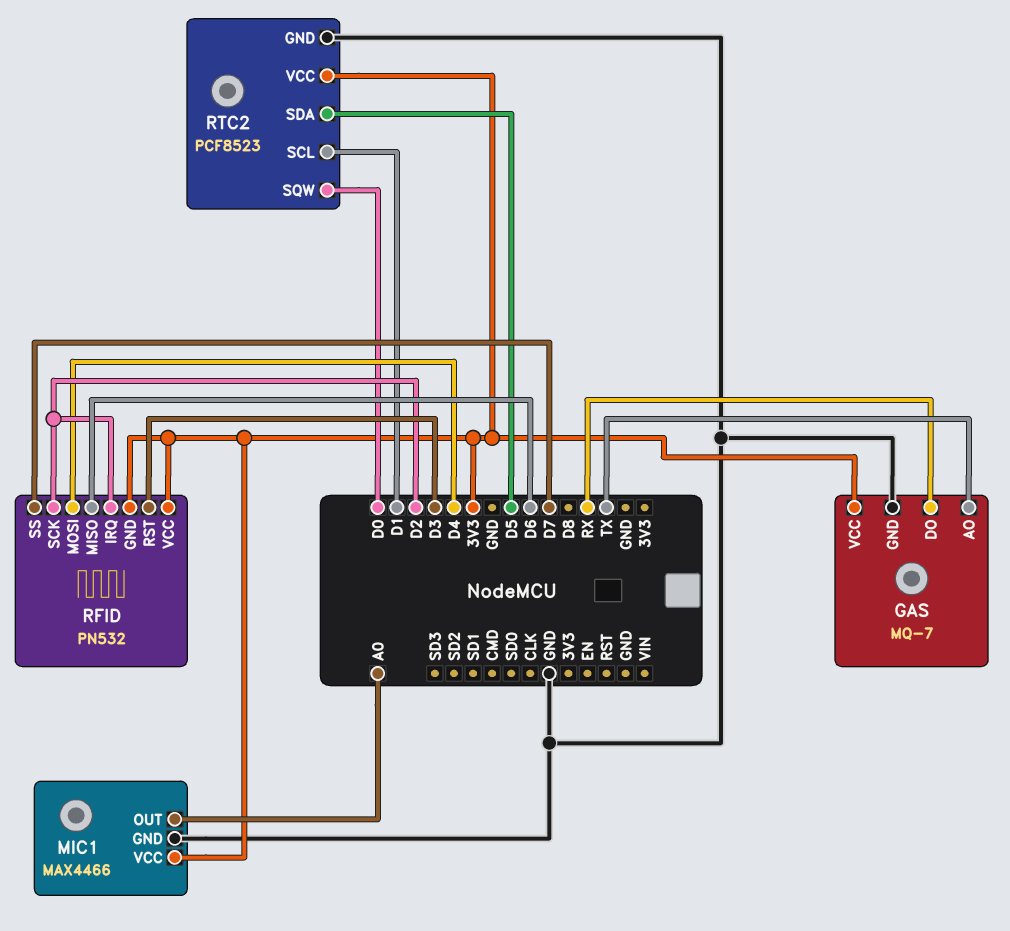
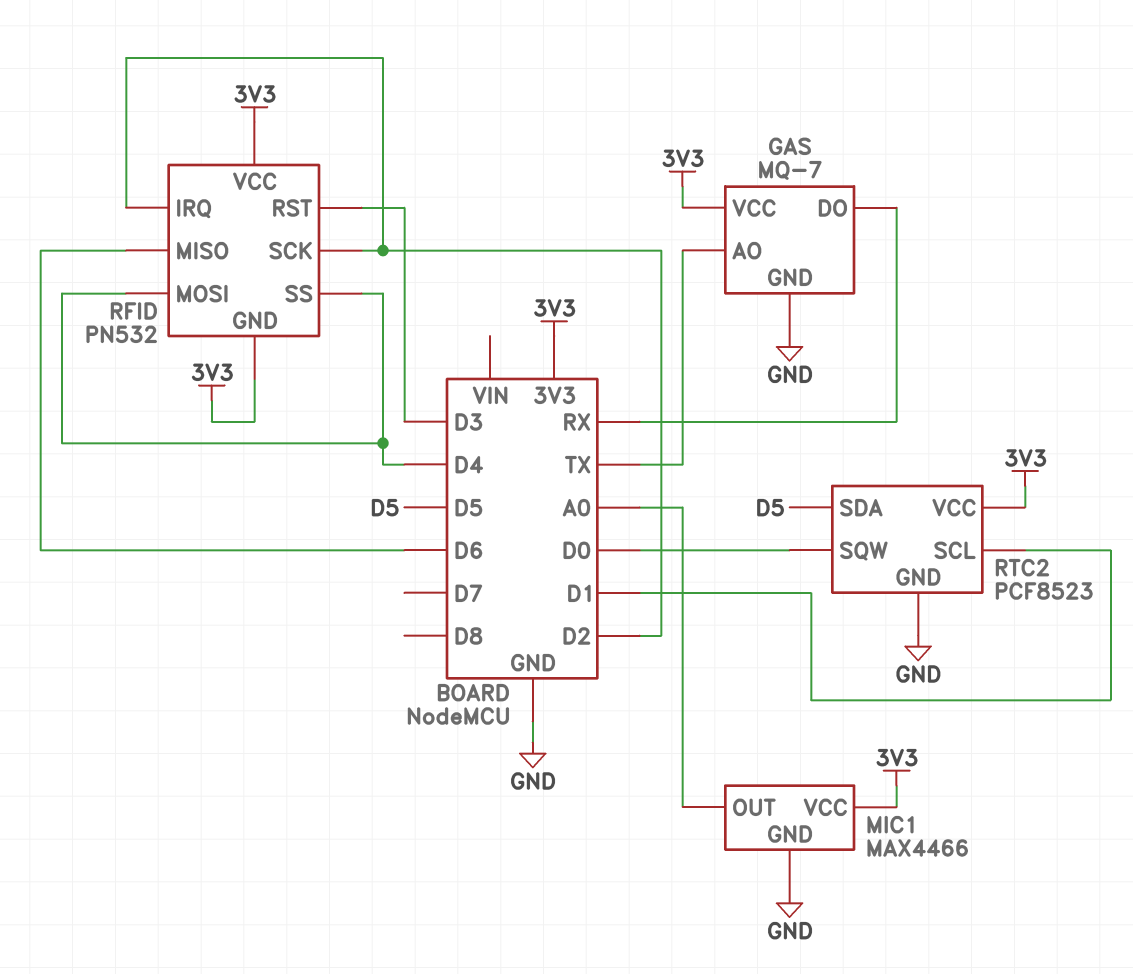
RFID pin SS: D7 -> D4

